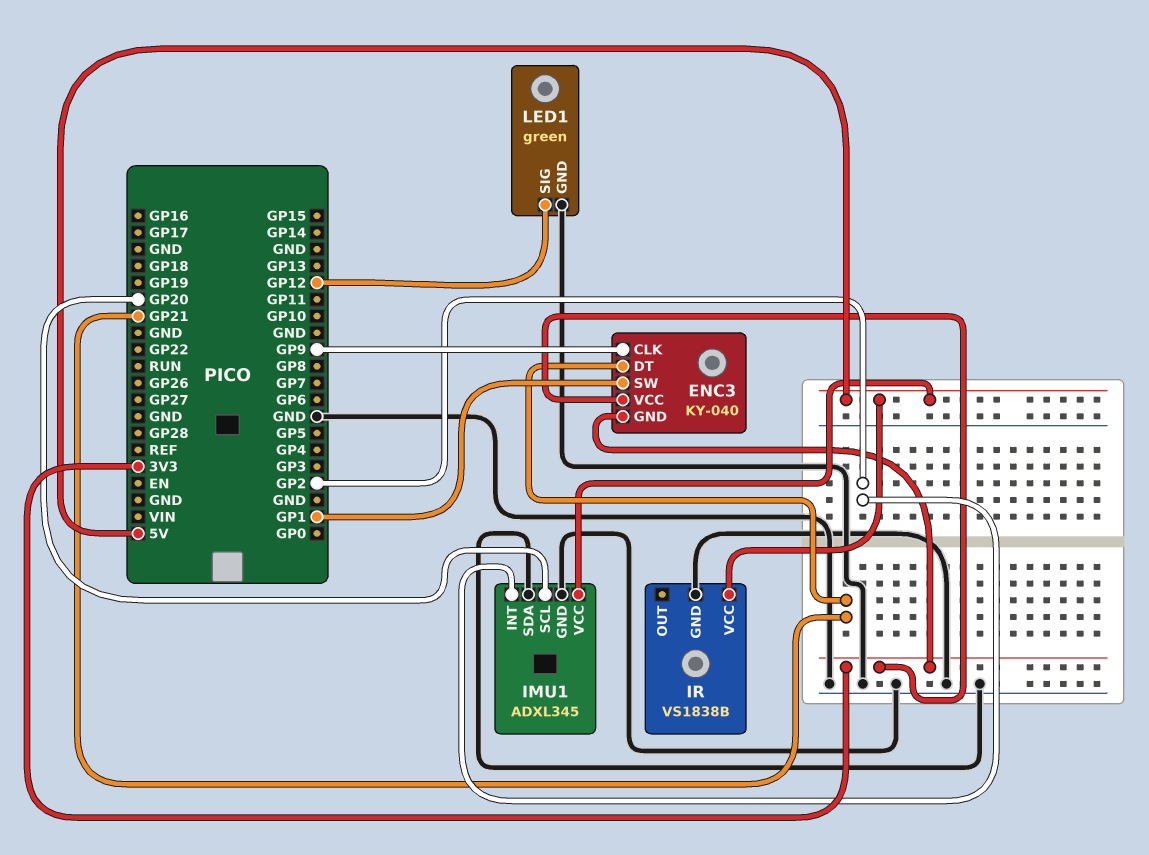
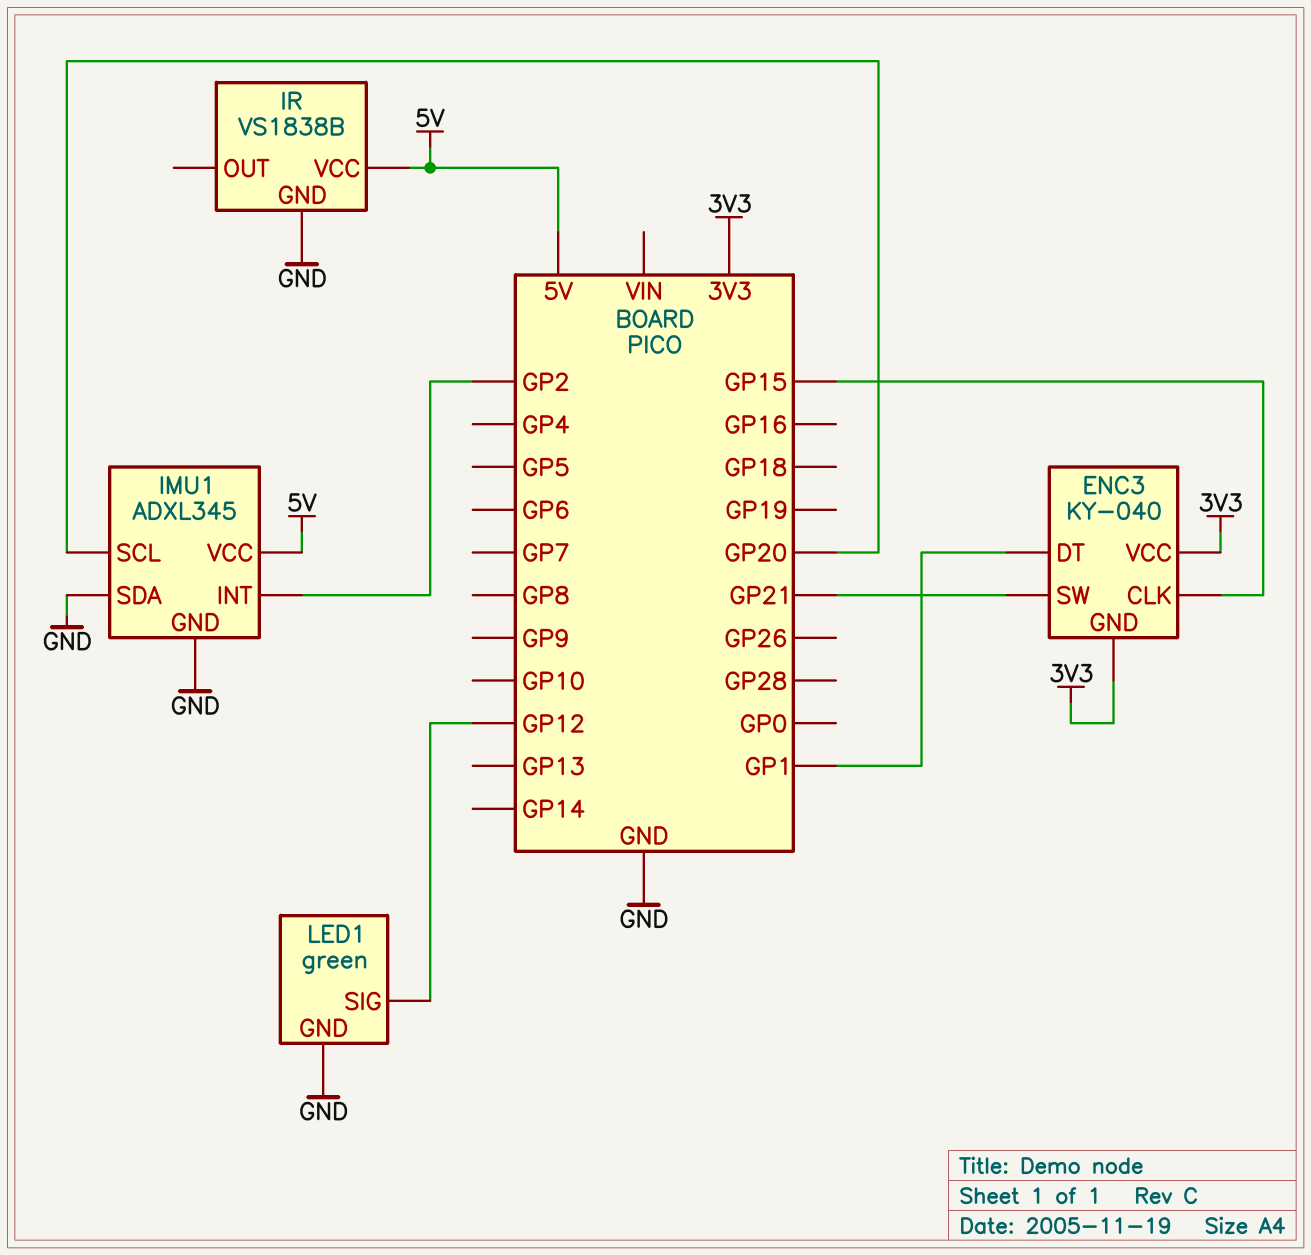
ENC3 pin CLK: GP9 -> GP15
ENC3 pin DT: GP21 -> GP1
ENC3 pin SW: GP1 -> GP21

